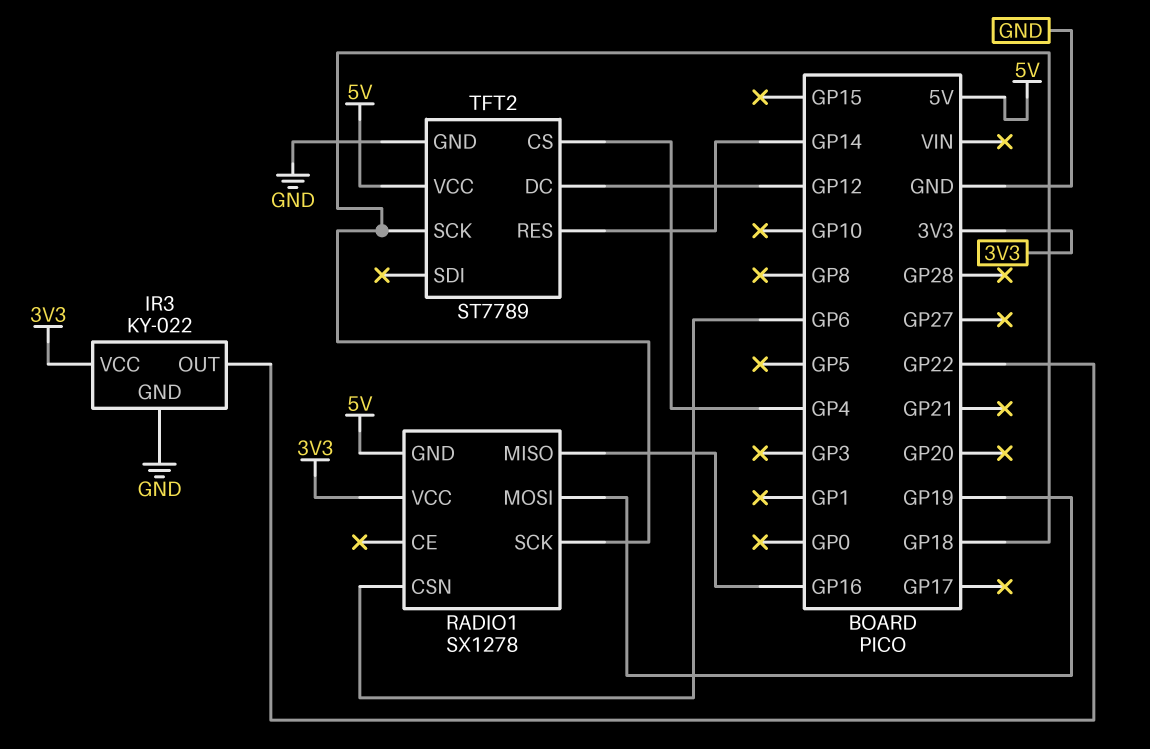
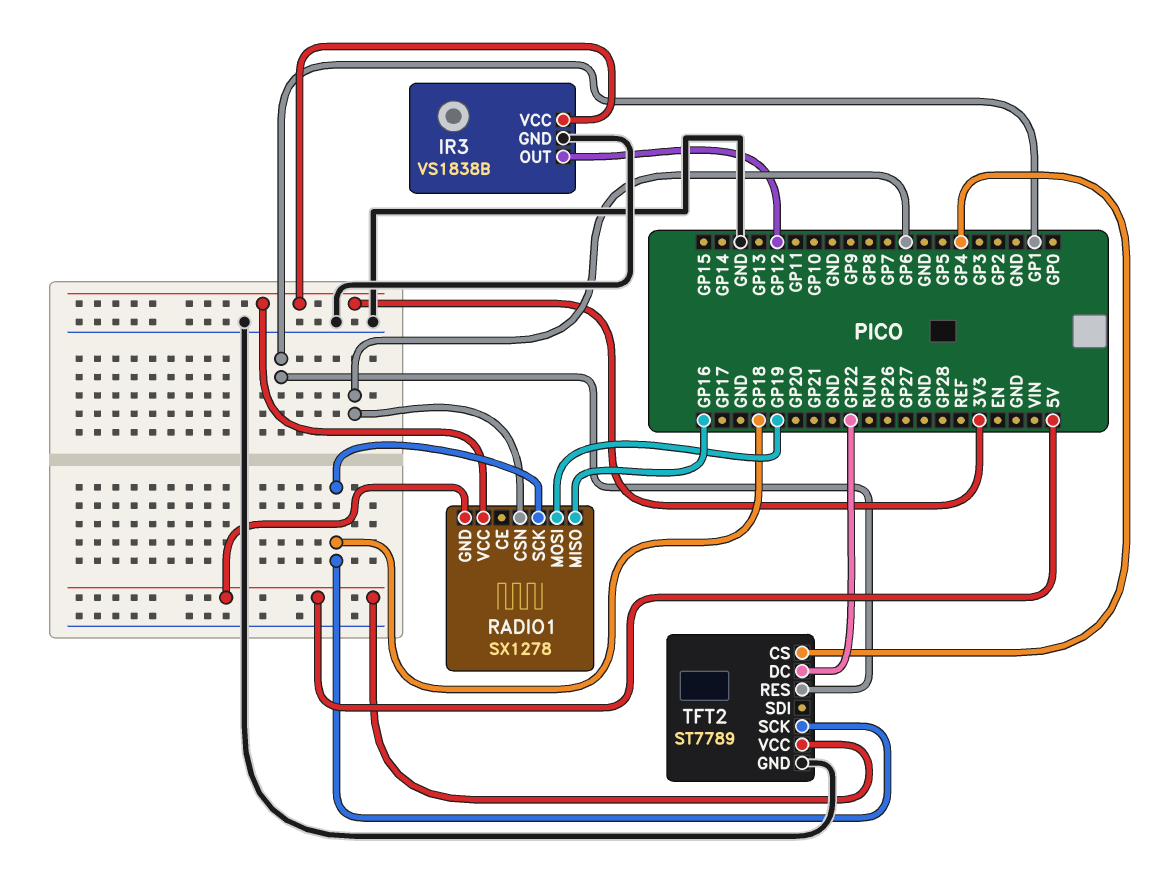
IR3: KY-022 -> VS1838B
IR3 pin OUT: GP22 -> GP12
TFT2 pin DC: GP12 -> GP22
TFT2 pin RES: GP14 -> GP1

